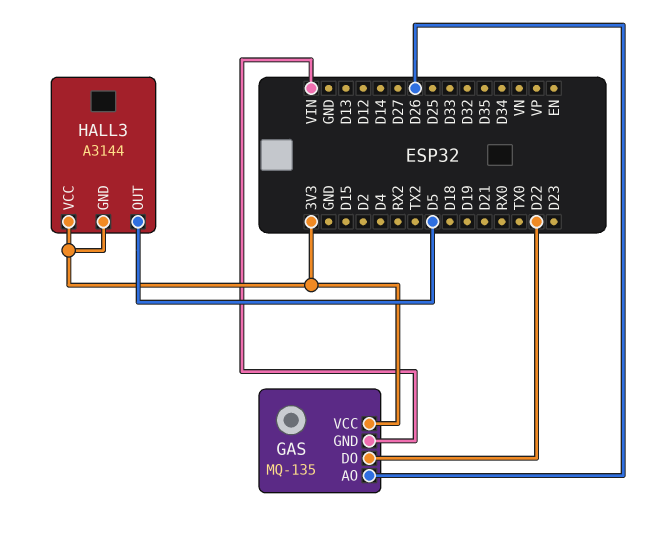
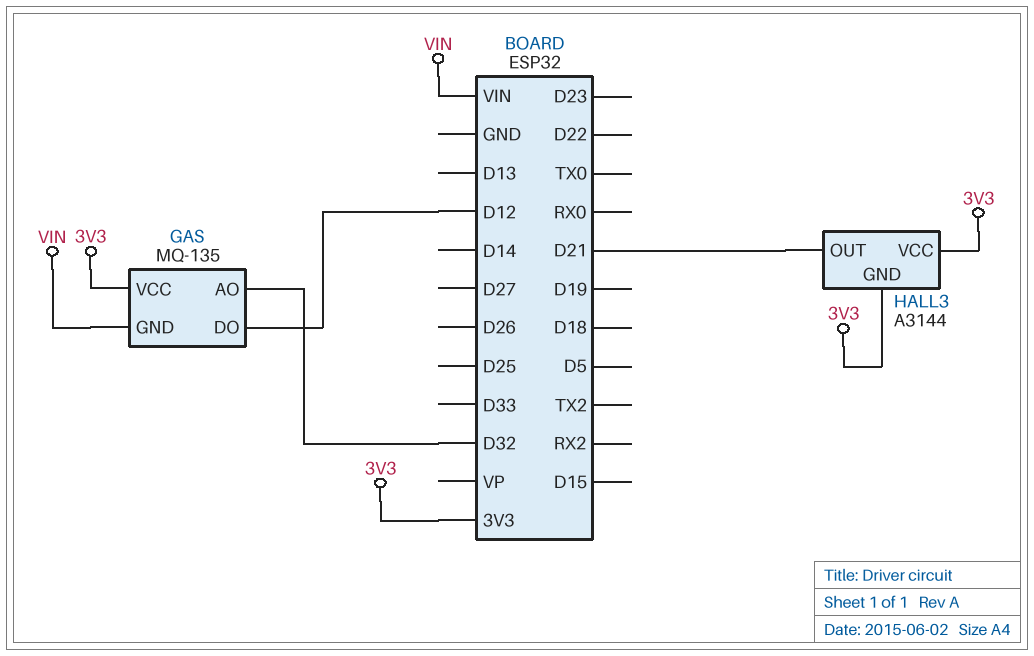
GAS pin AO: D26 -> D32
GAS pin DO: D22 -> D12
HALL3 pin OUT: D5 -> D21

